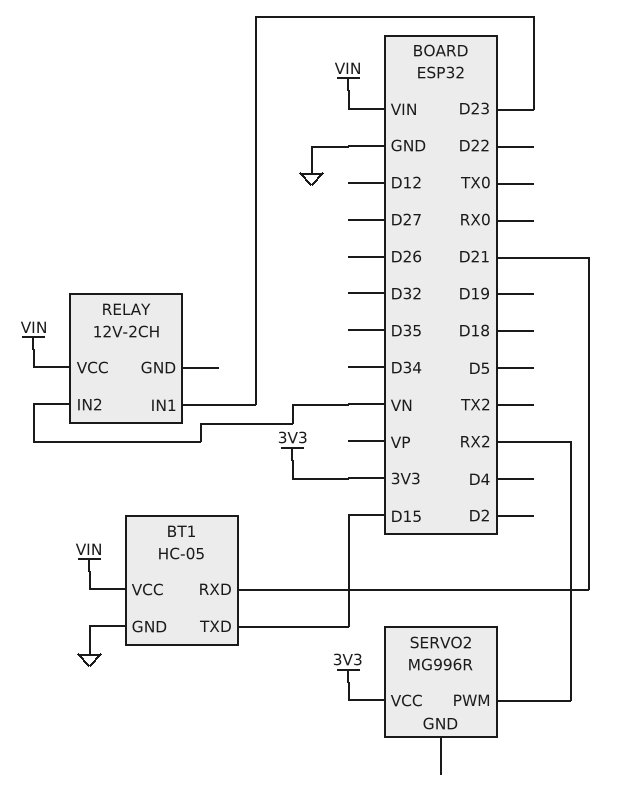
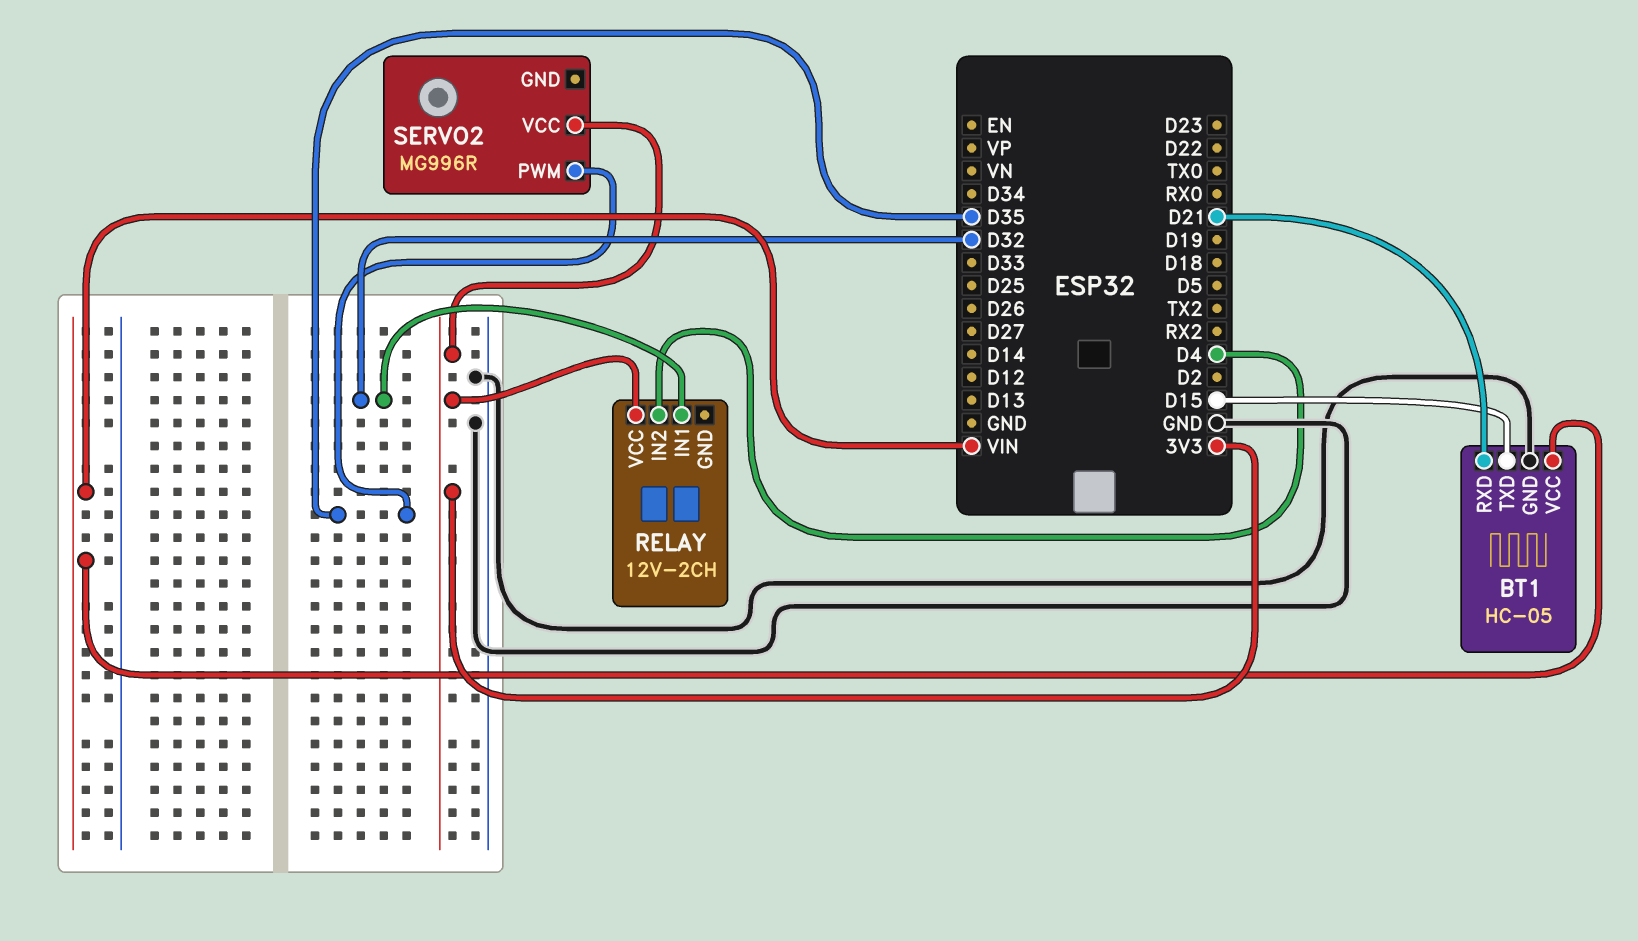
RELAY pin IN1: D23 -> D32
RELAY pin IN2: VN -> D4
RELAY pin VCC: VIN -> 3V3
SERVO2 pin PWM: RX2 -> D35

